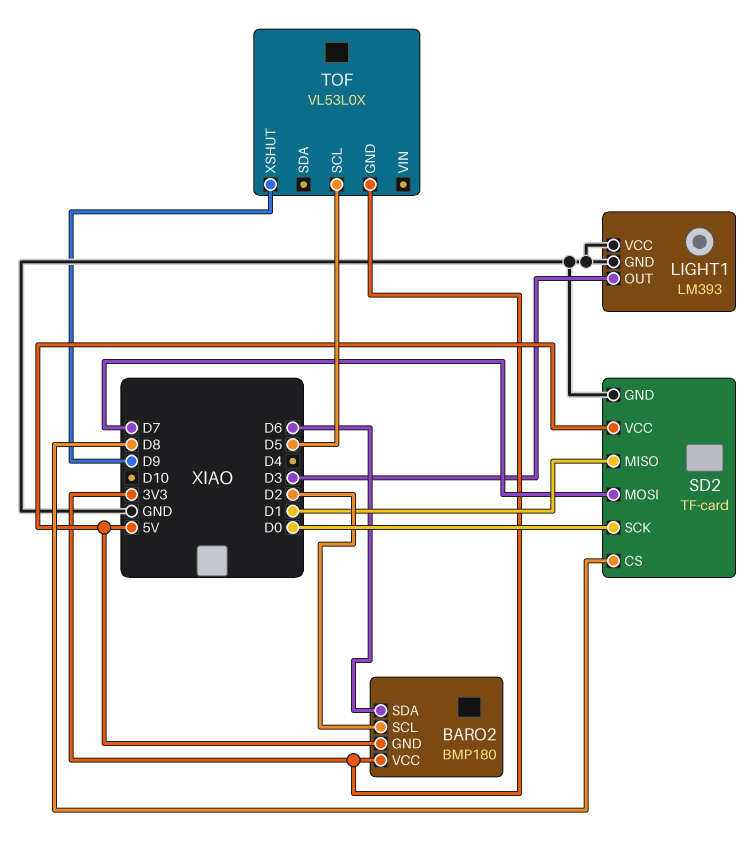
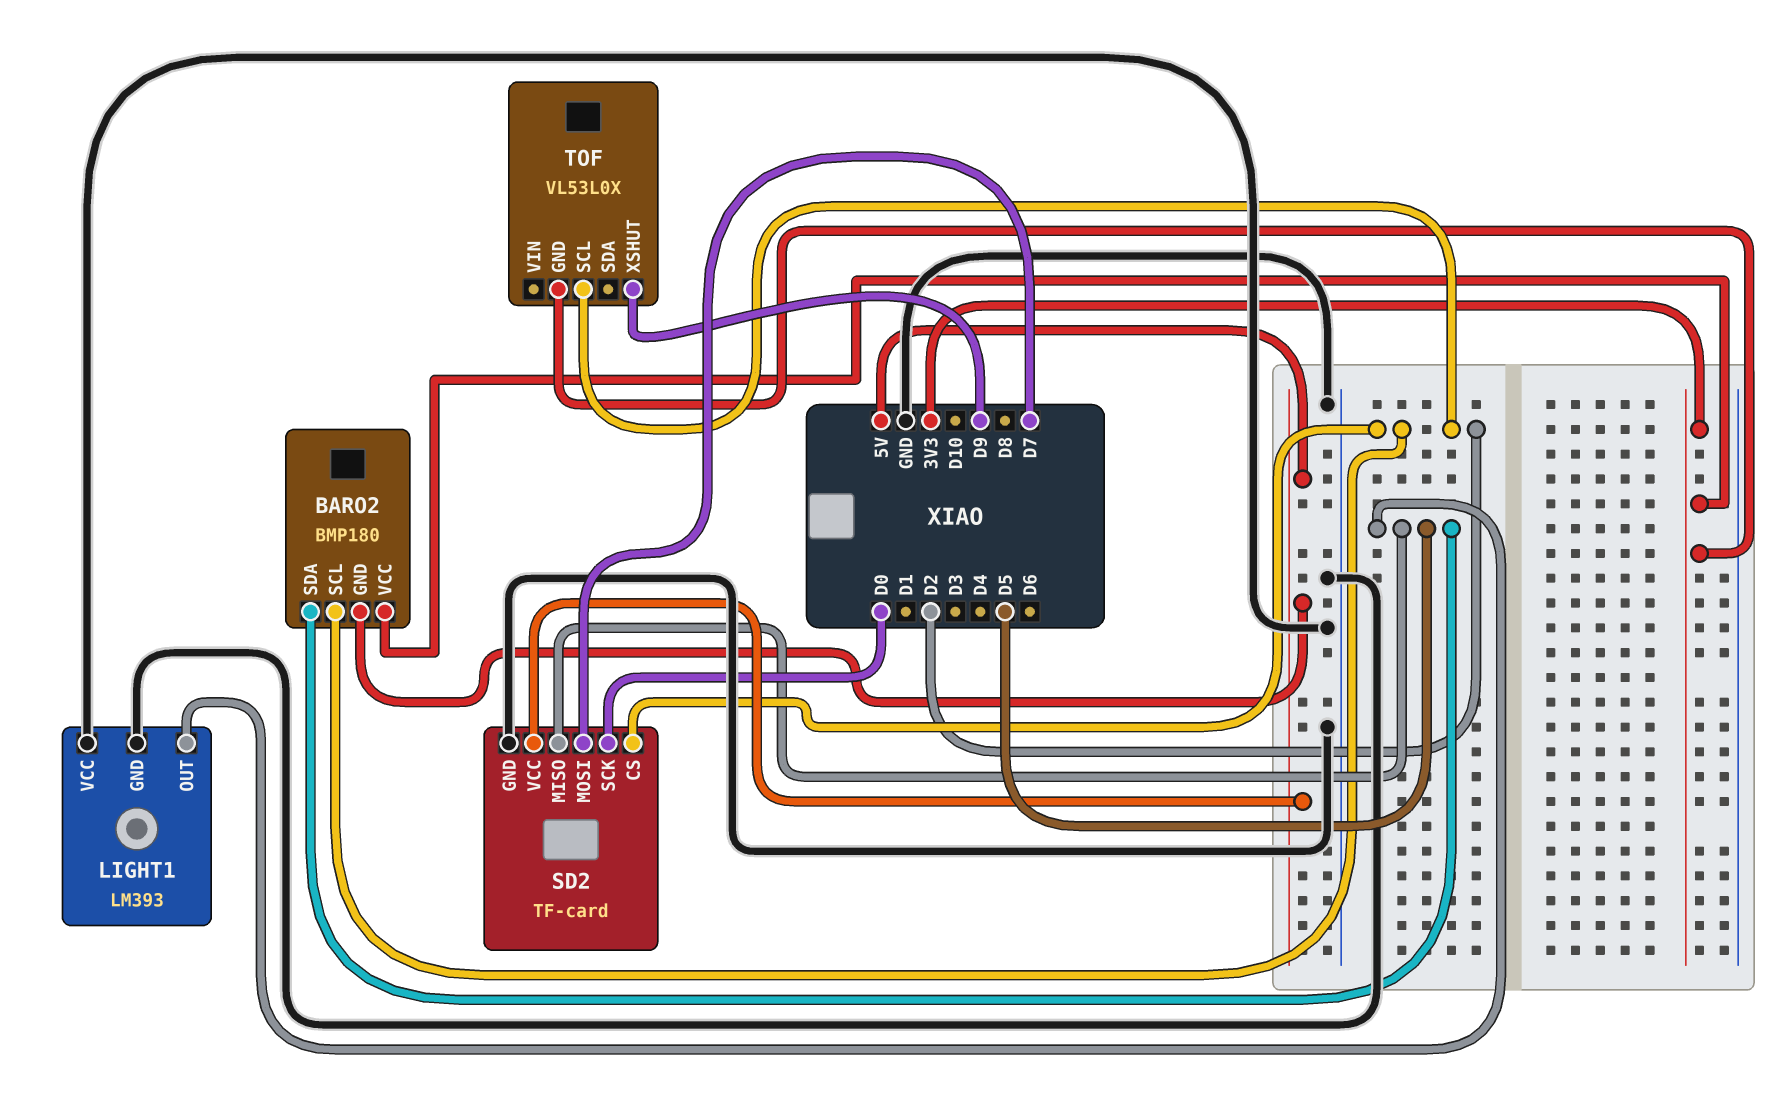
BARO2 pin SDA: D6 -> D5
LIGHT1 pin OUT: D3 -> D5
SD2 pin CS: D8 -> D2
SD2 pin MISO: D1 -> D5
TOF pin SCL: D5 -> D2

